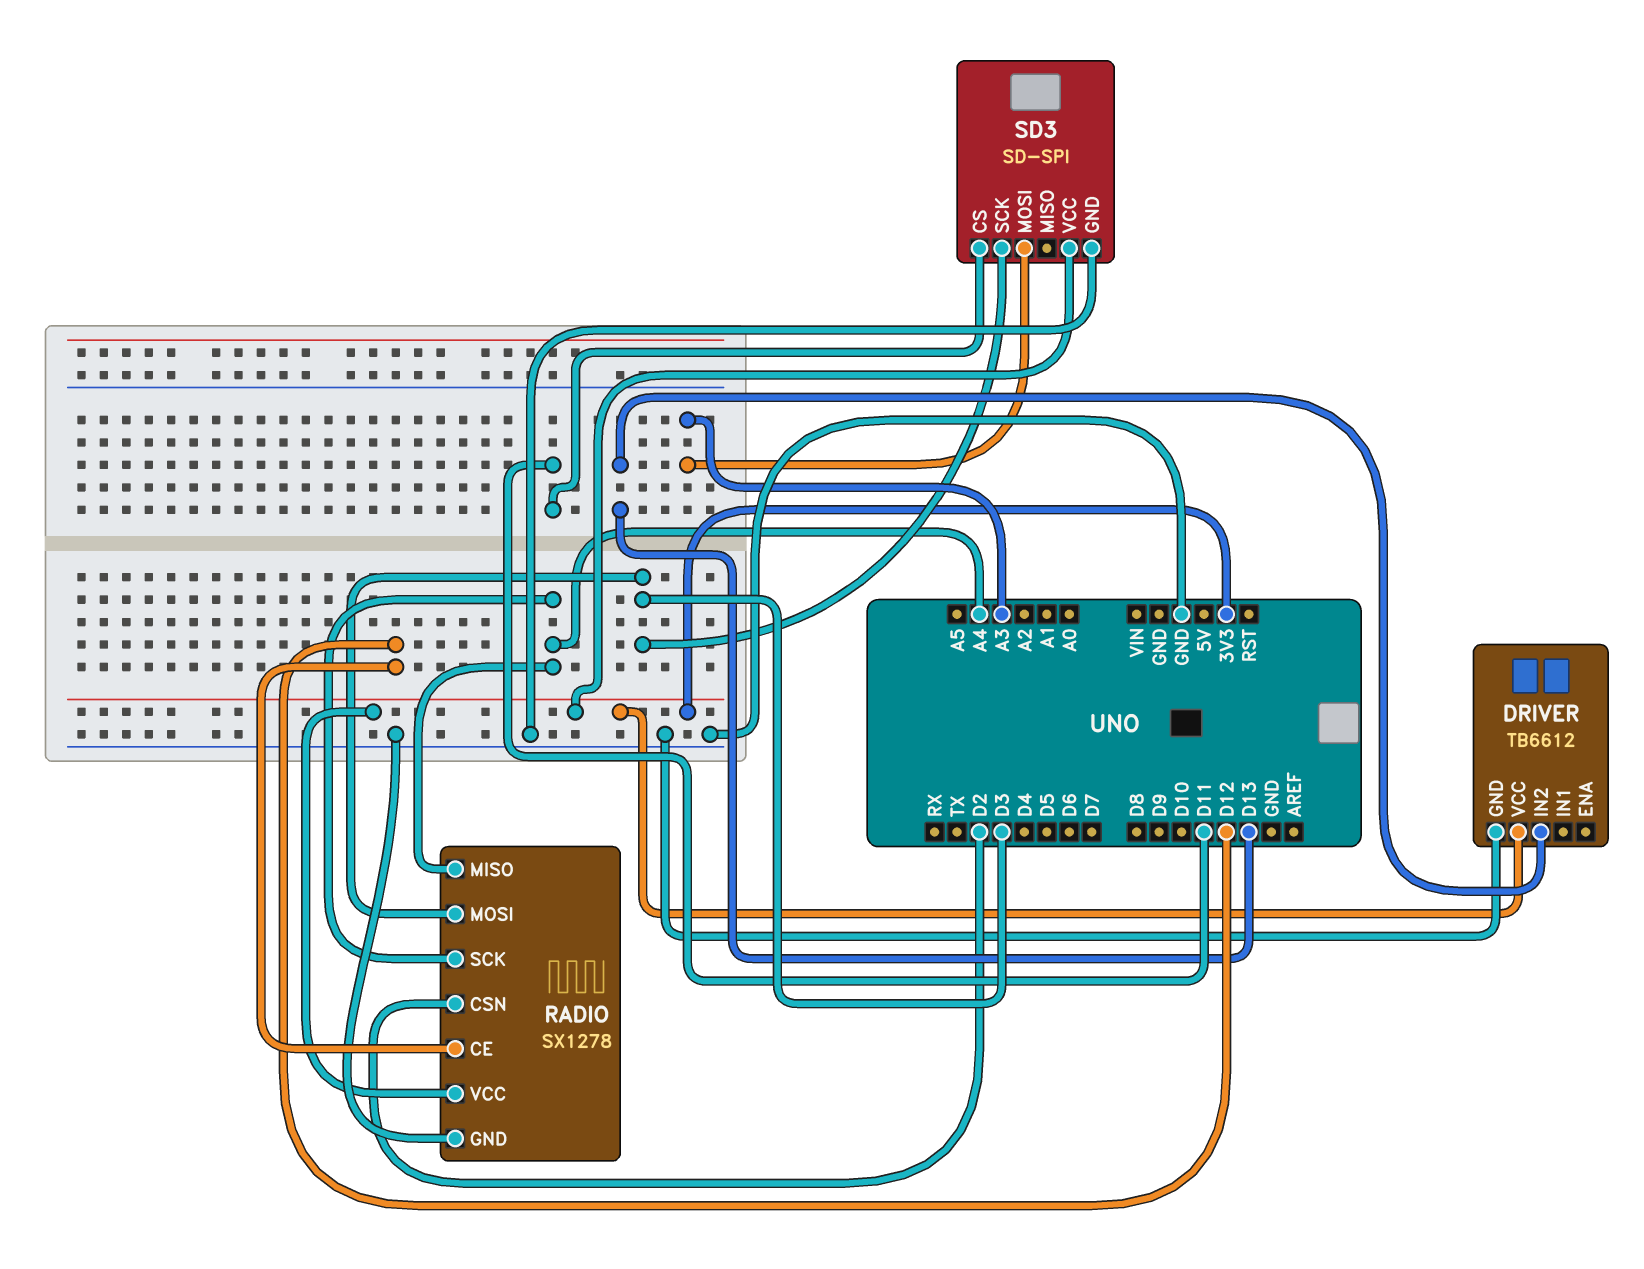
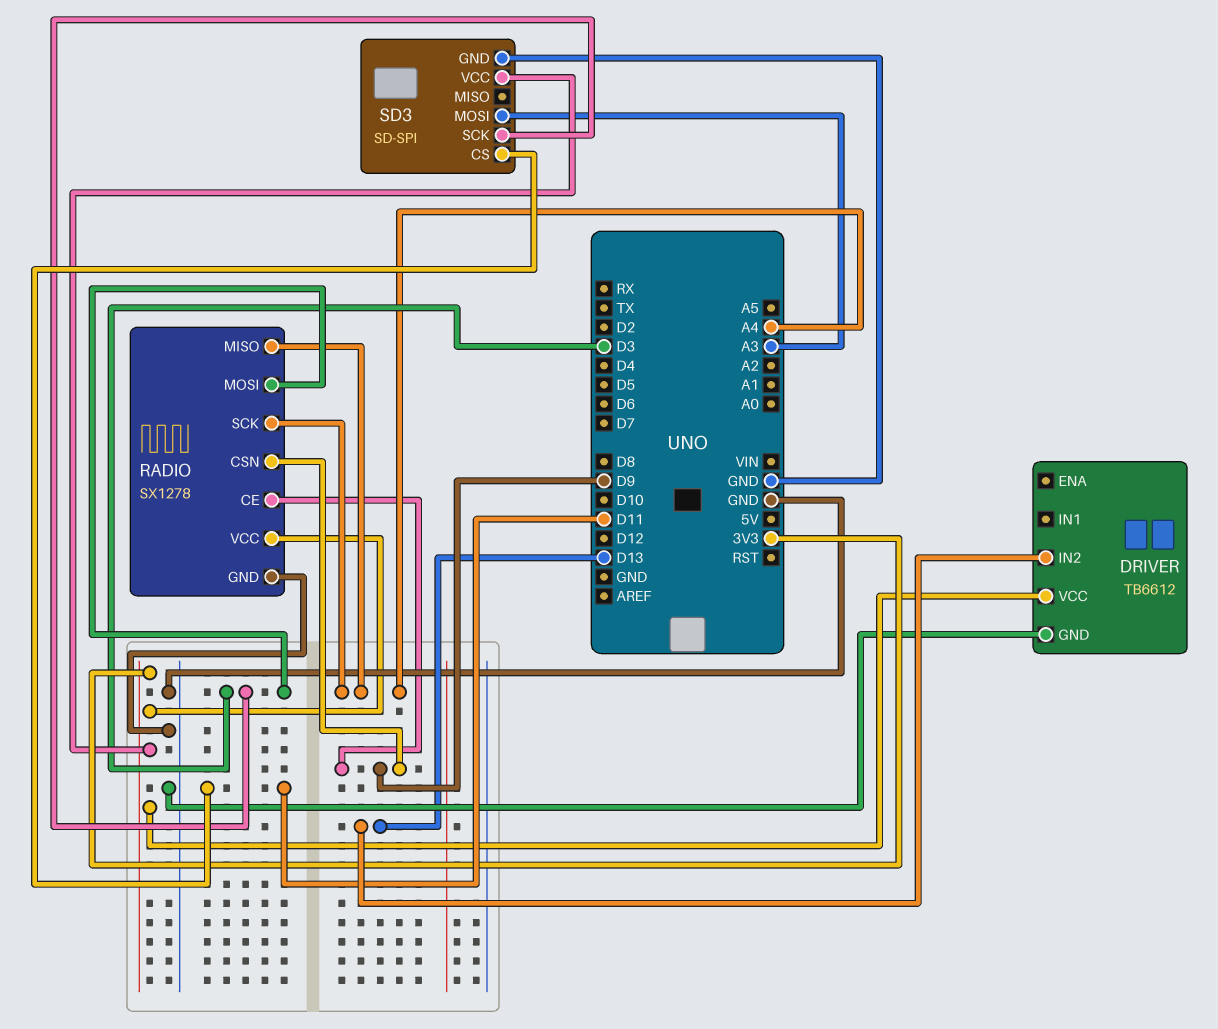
RADIO pin CE: D12 -> D9
RADIO pin CSN: D2 -> D9

